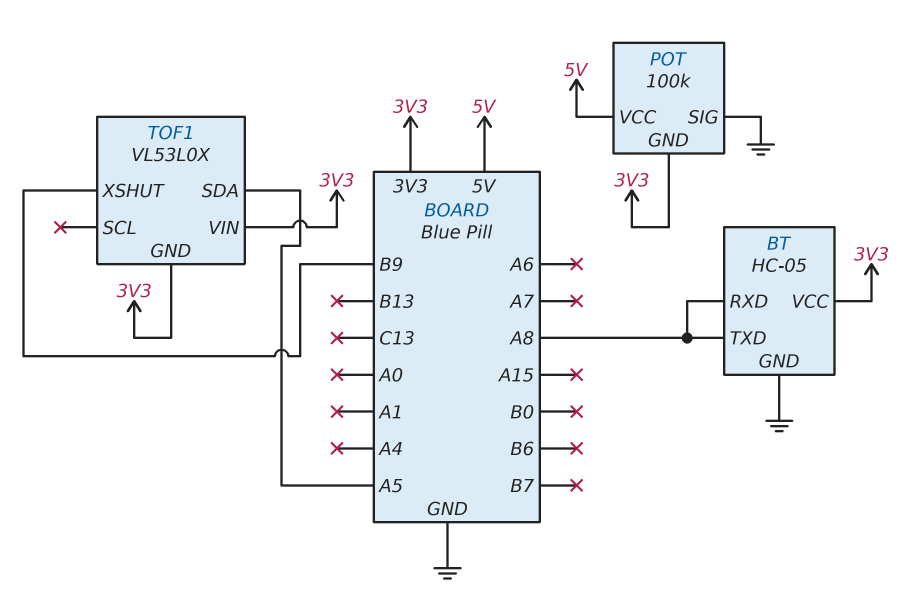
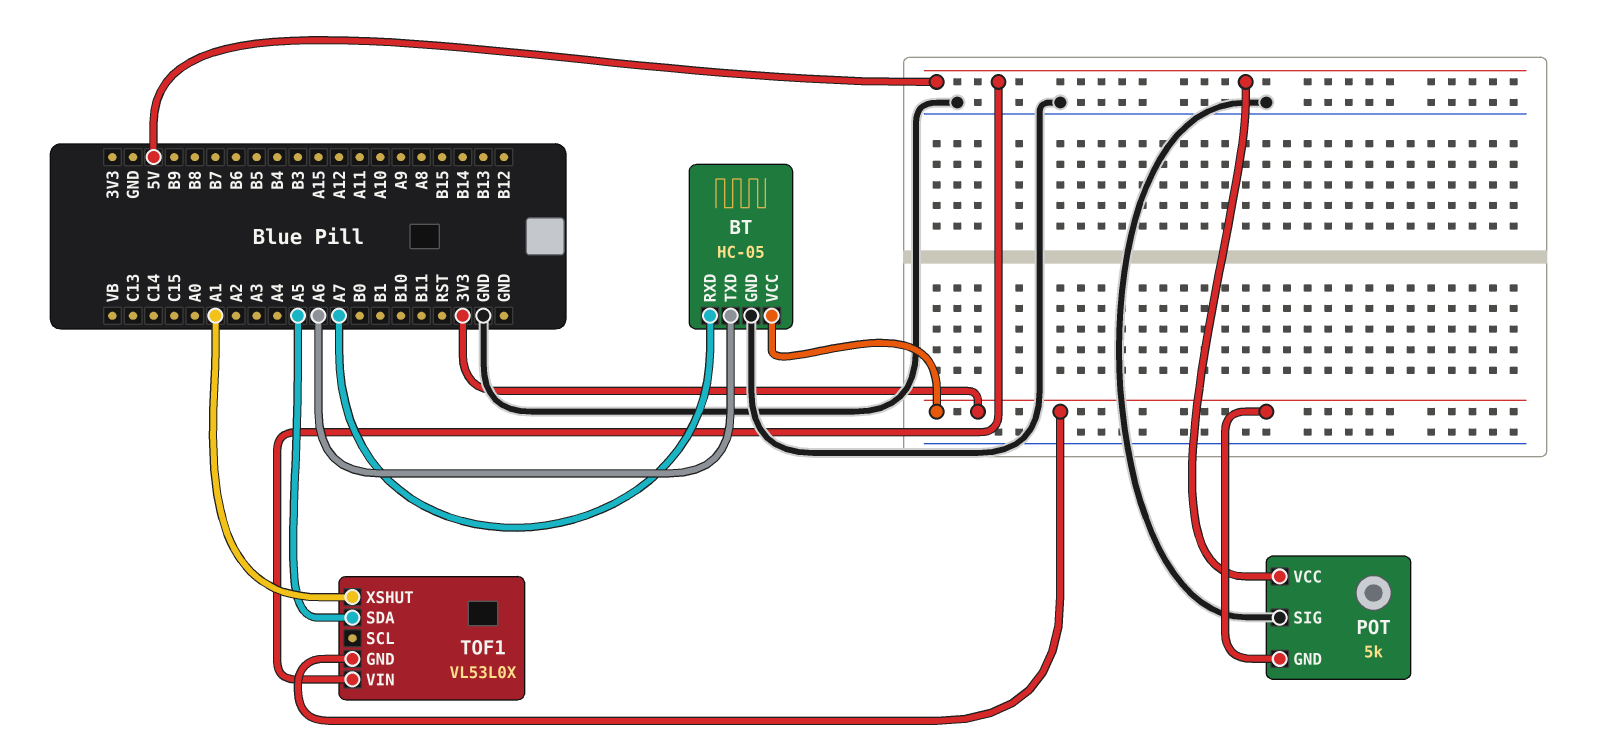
BT pin RXD: A8 -> A7
BT pin TXD: A8 -> A6
POT: 100k -> 5k
TOF1 pin VIN: 3V3 -> 5V
TOF1 pin XSHUT: B9 -> A1

